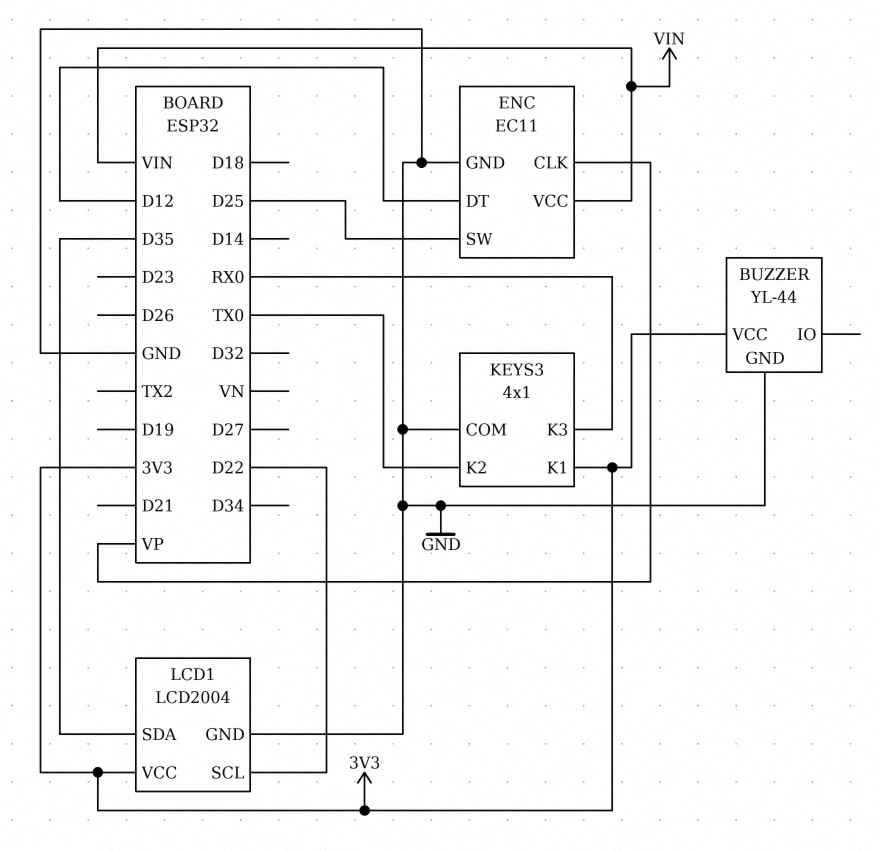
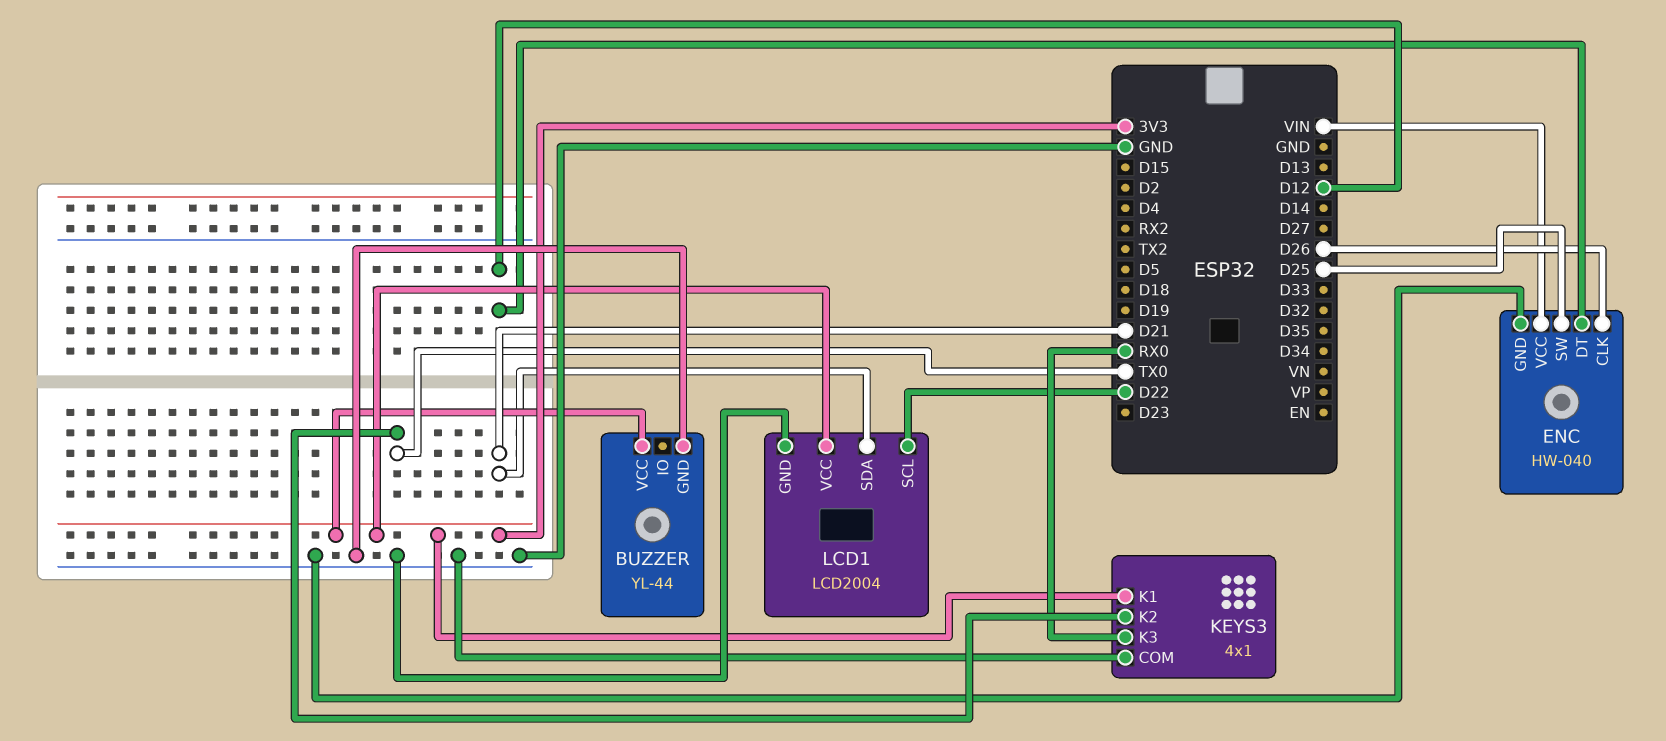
ENC: EC11 -> HW-040
ENC pin CLK: VP -> D26
LCD1 pin SDA: D35 -> D21

